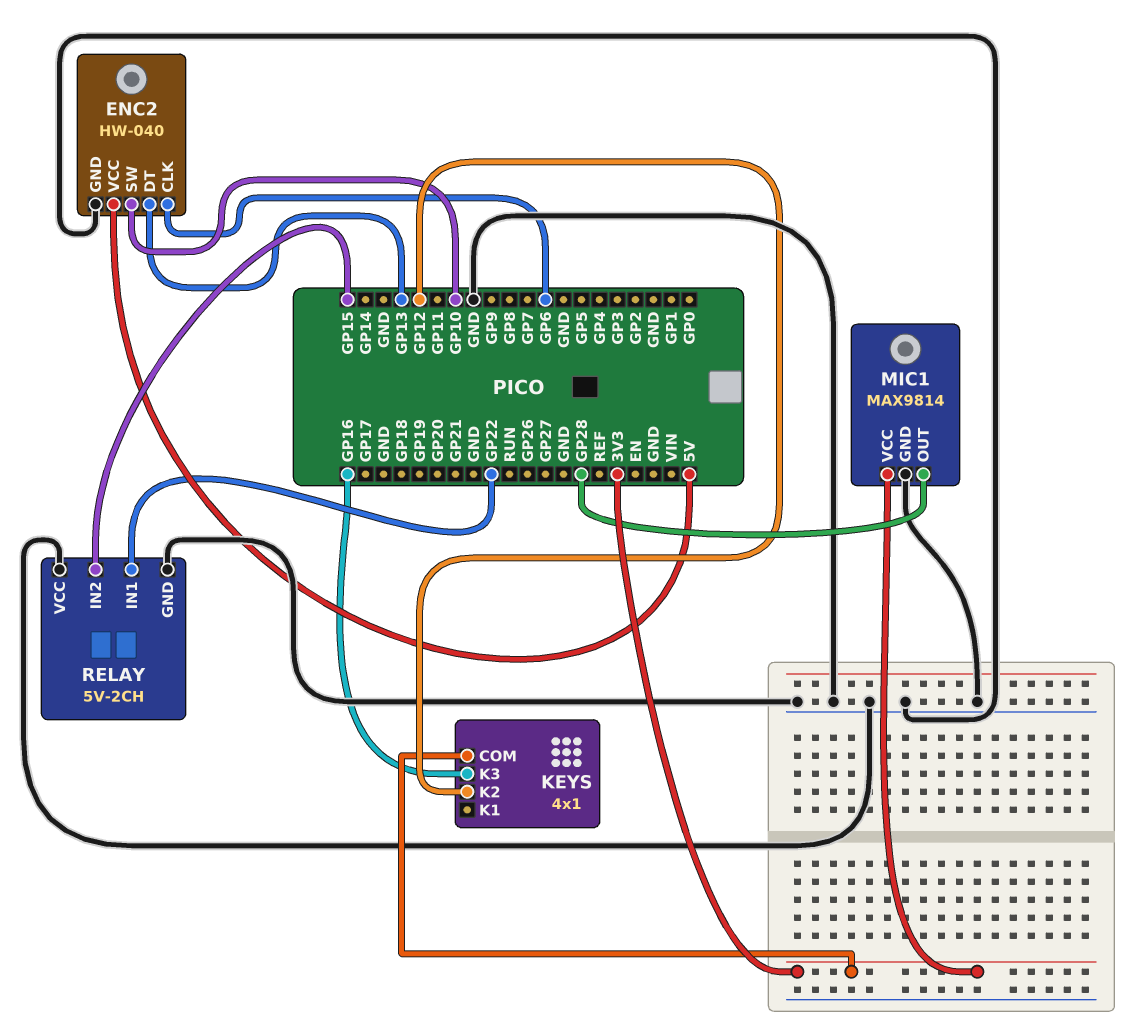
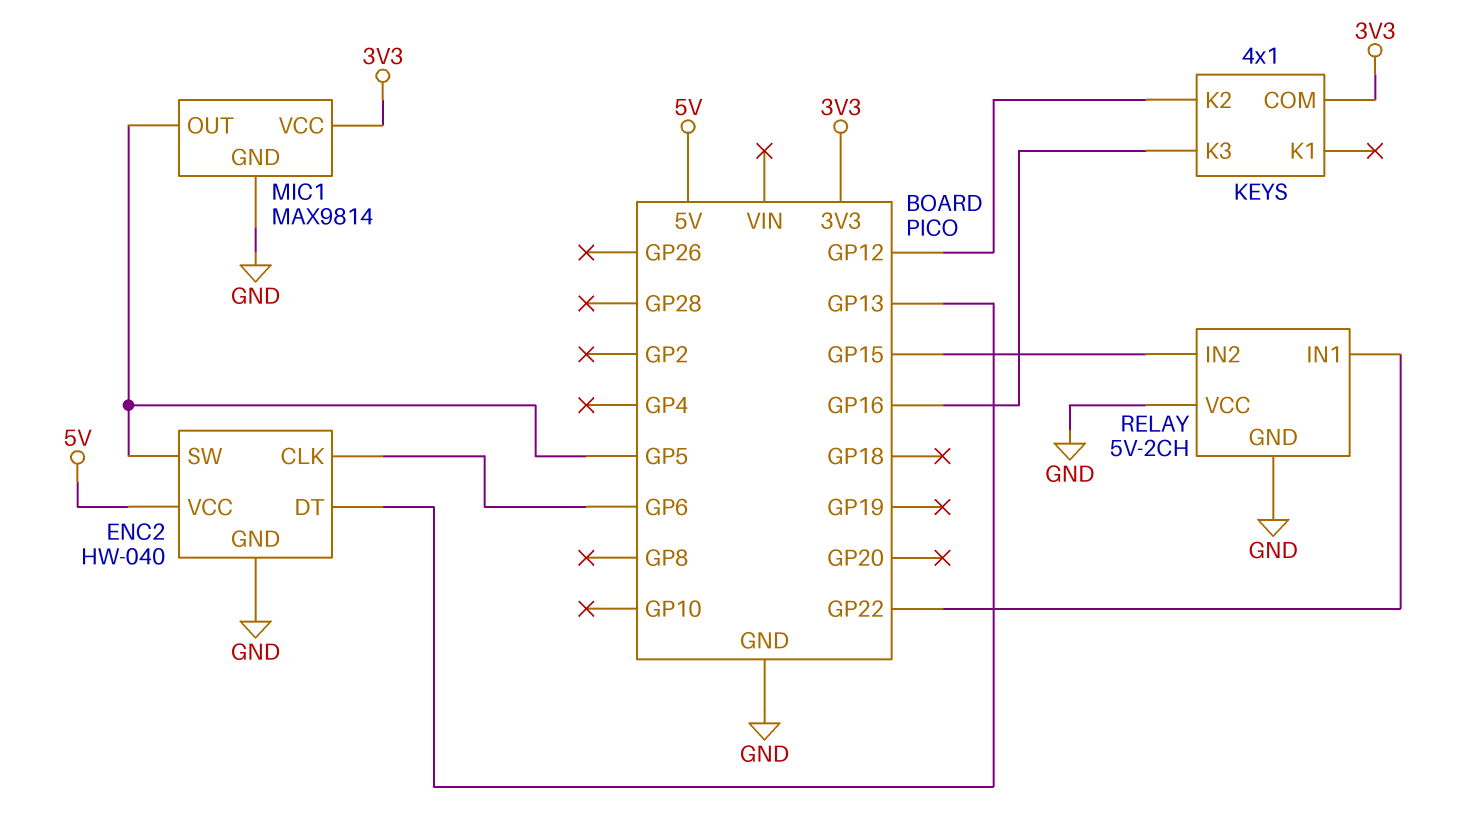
ENC2 pin SW: GP10 -> GP5
MIC1 pin OUT: GP28 -> GP5

